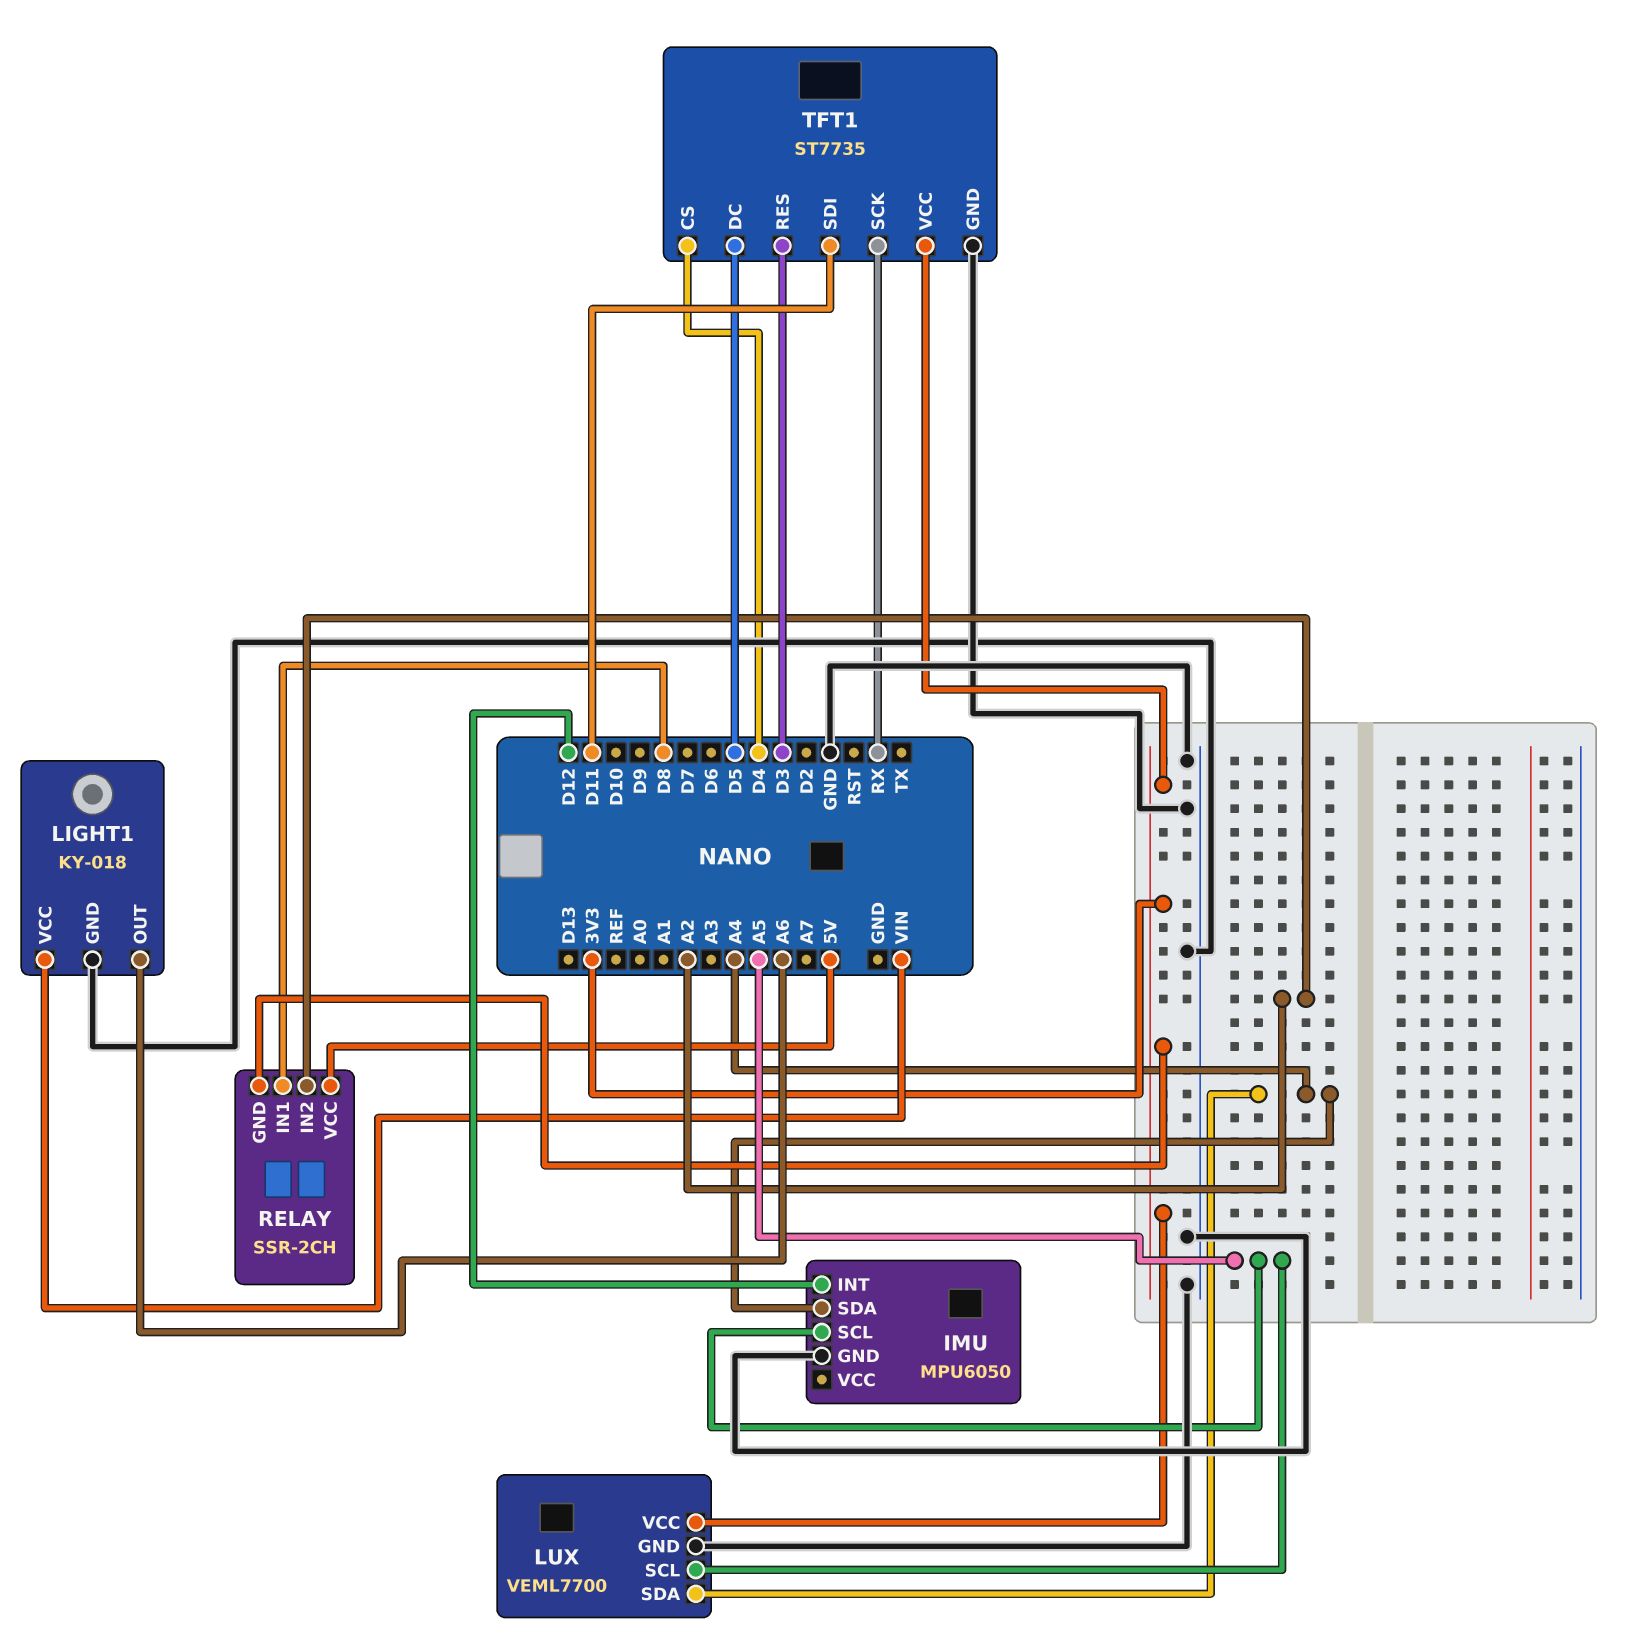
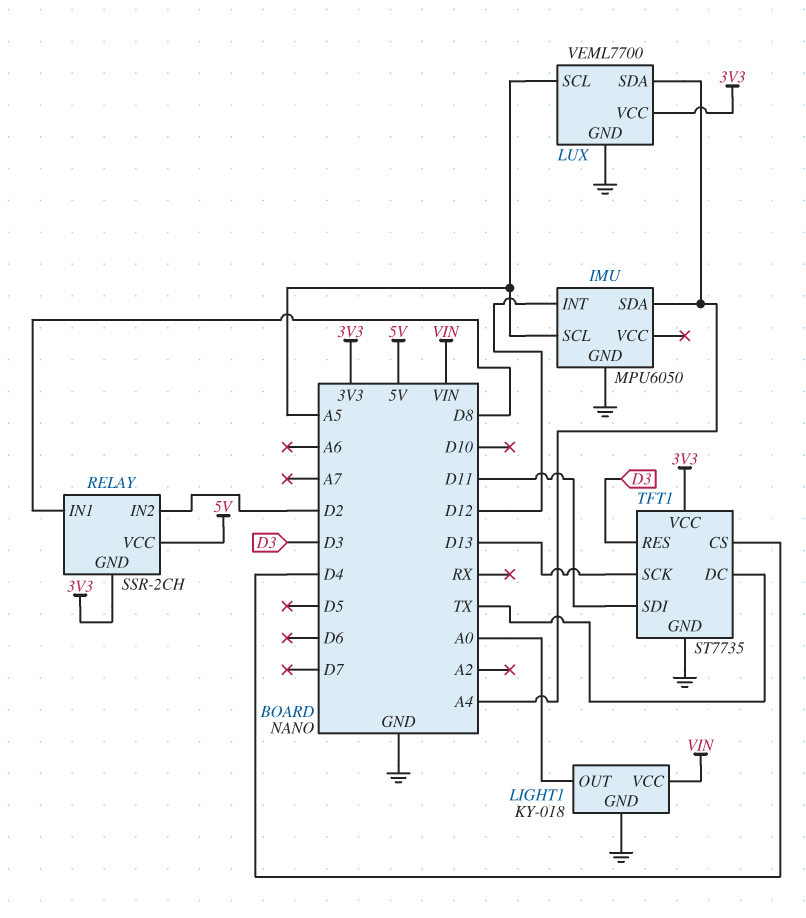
LIGHT1 pin OUT: A6 -> A0
RELAY pin IN2: A2 -> D2
TFT1 pin DC: D5 -> TX
TFT1 pin SCK: RX -> D13

